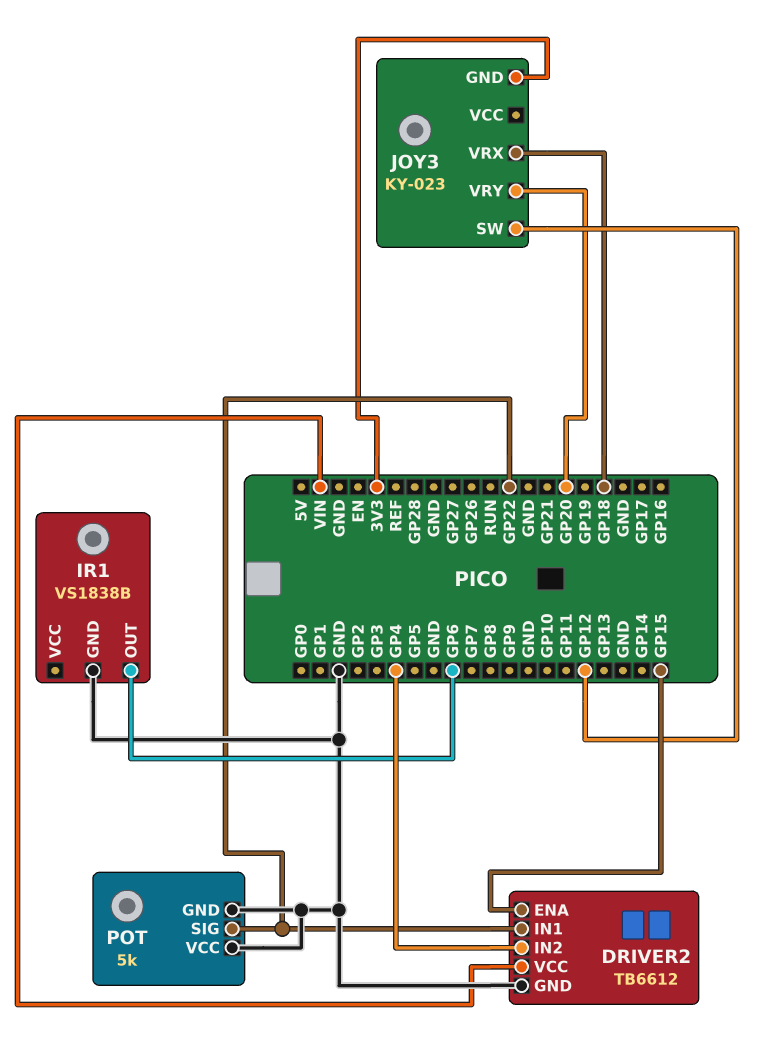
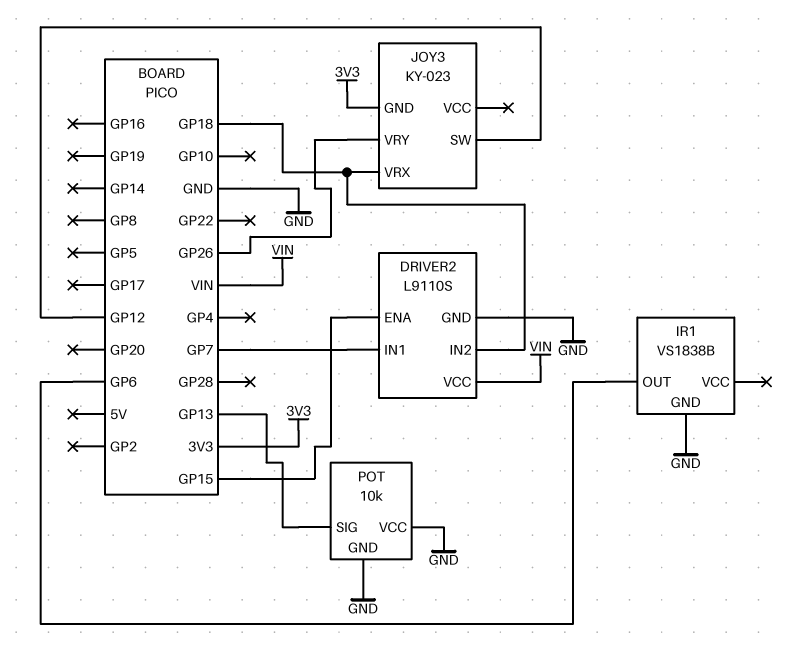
DRIVER2: TB6612 -> L9110S
DRIVER2 pin IN1: GP22 -> GP7
DRIVER2 pin IN2: GP4 -> GP18
JOY3 pin VRY: GP20 -> GP26
POT: 5k -> 10k
POT pin SIG: GP22 -> GP13

